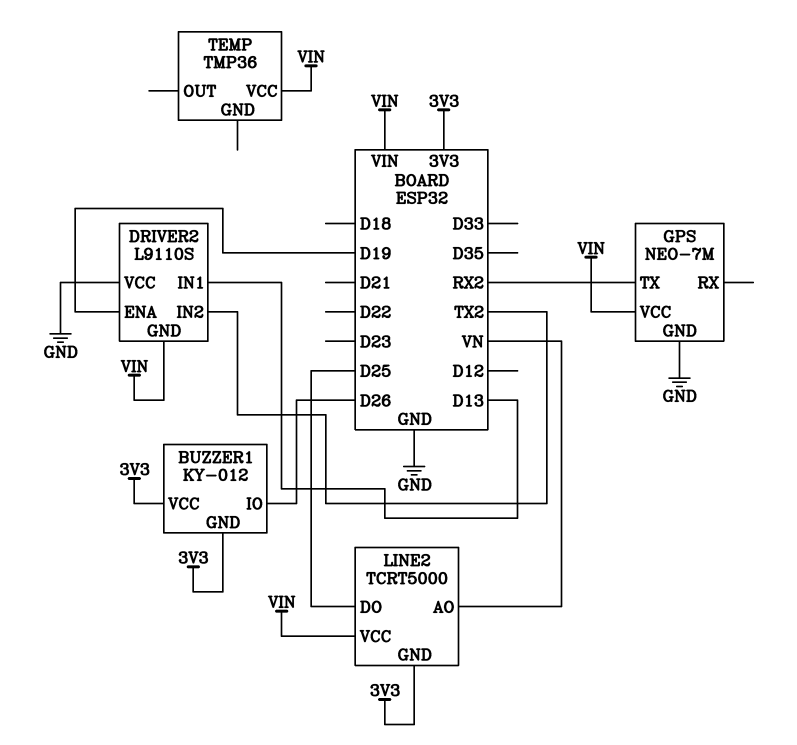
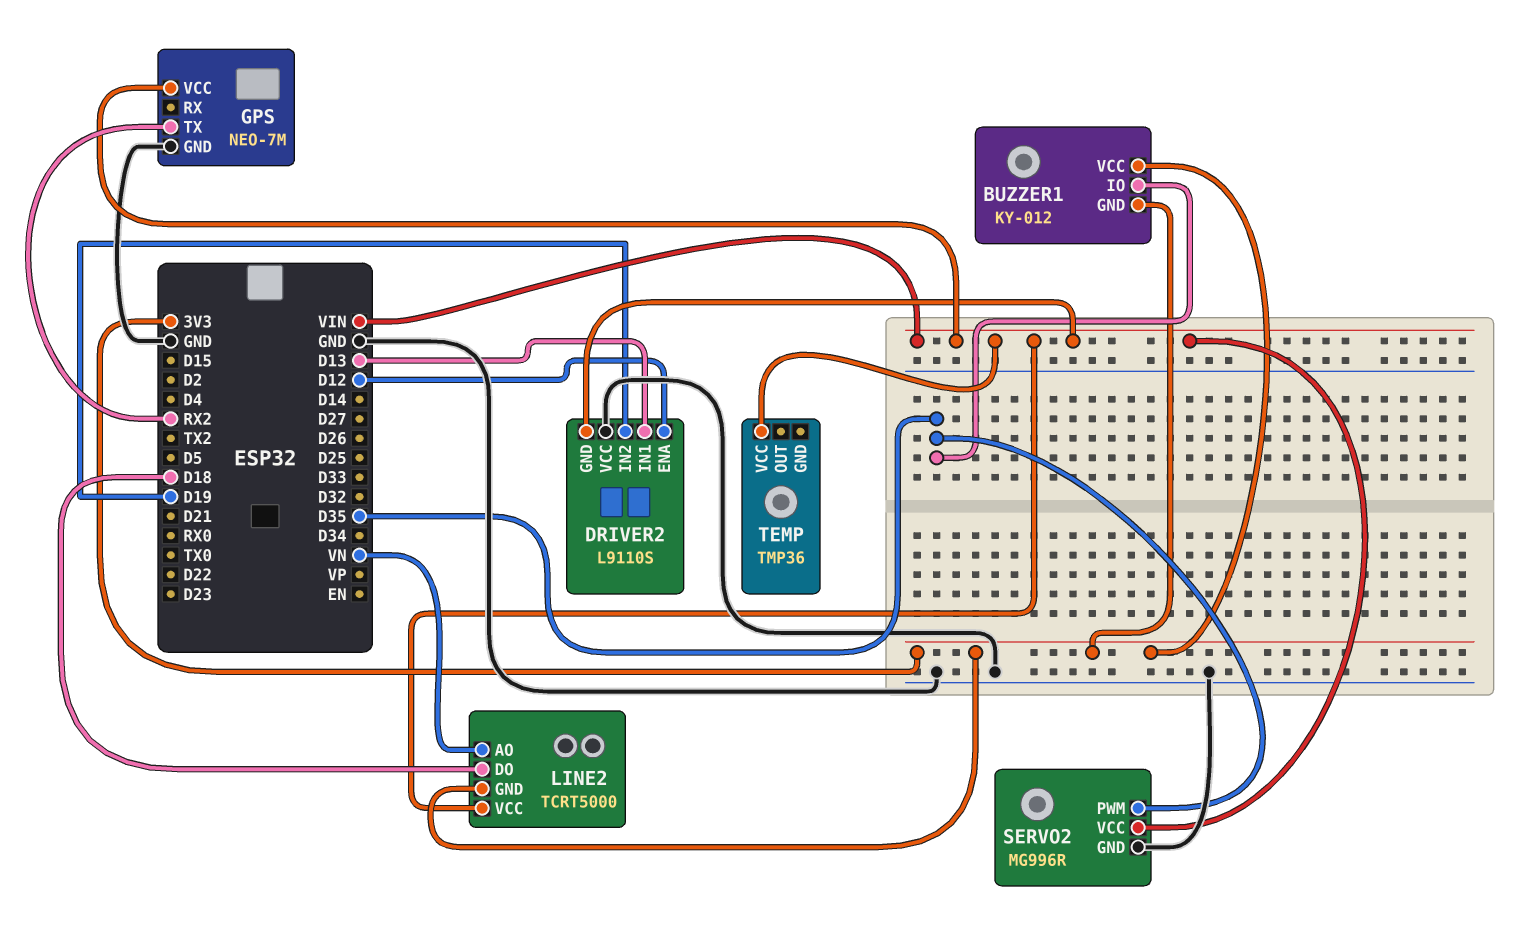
BUZZER1 pin IO: D26 -> D35
DRIVER2 pin ENA: D19 -> D12
DRIVER2 pin IN2: TX2 -> D19
LINE2 pin DO: D25 -> D18
SERVO2: none -> MG996R
SERVO2 pin GND: none -> GND
SERVO2 pin PWM: none -> D35
SERVO2 pin VCC: none -> VIN

